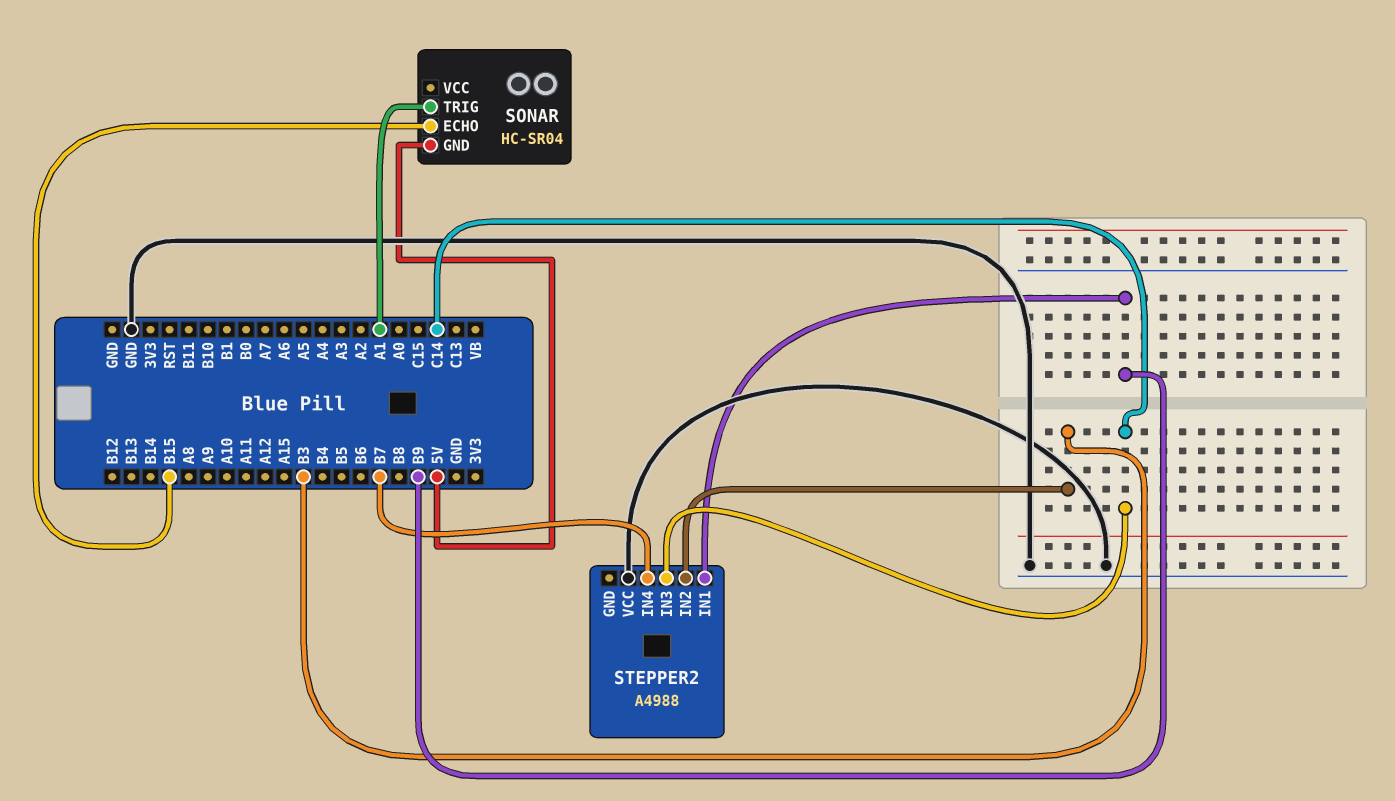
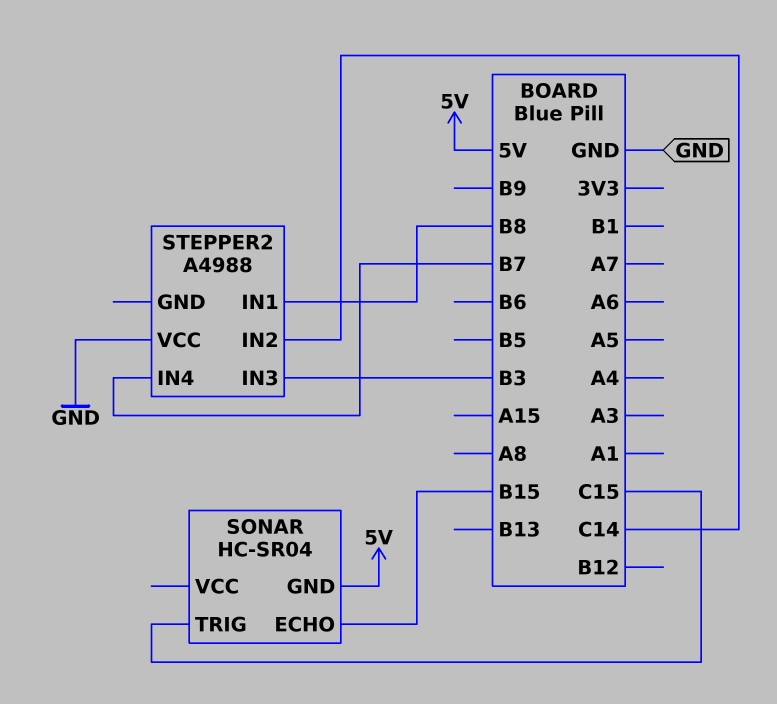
SONAR pin TRIG: A1 -> C15
STEPPER2 pin IN1: B9 -> B8
STEPPER2 pin IN2: B3 -> C14
STEPPER2 pin IN3: C14 -> B3

